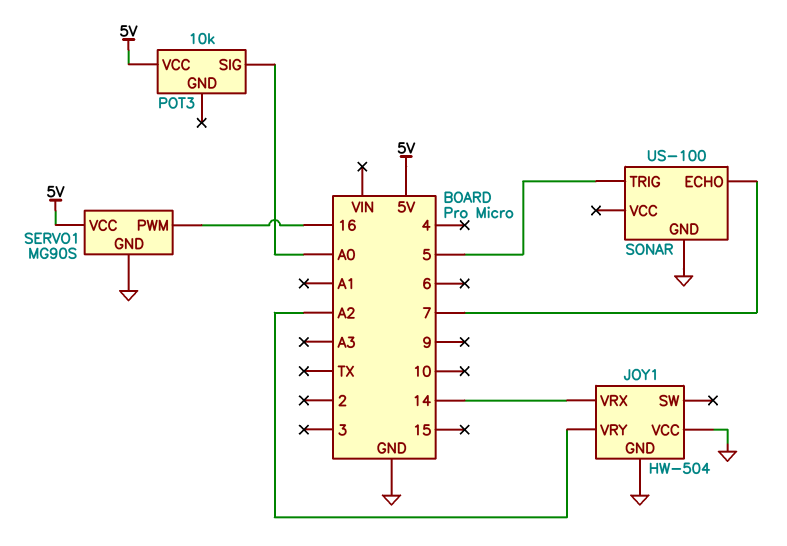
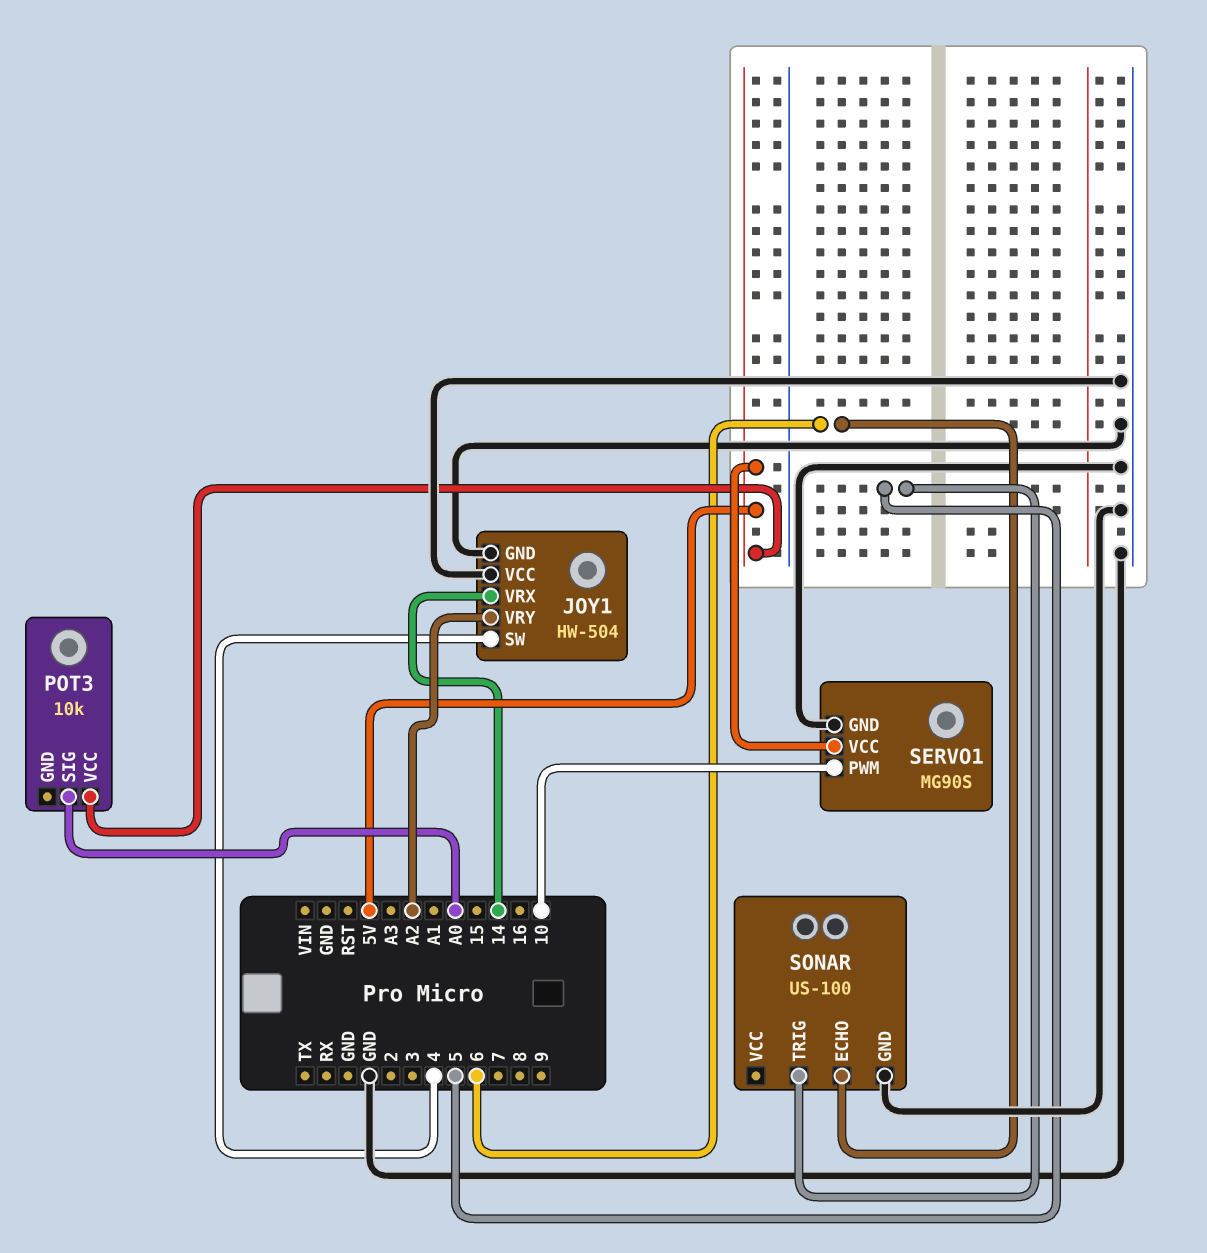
JOY1 pin SW: none -> 4
SERVO1 pin PWM: 16 -> 10
SONAR pin ECHO: 7 -> 6

